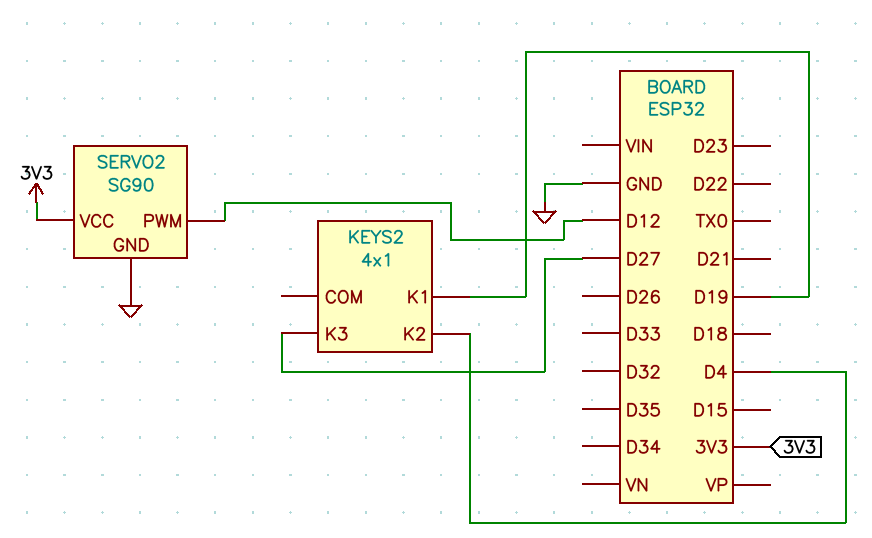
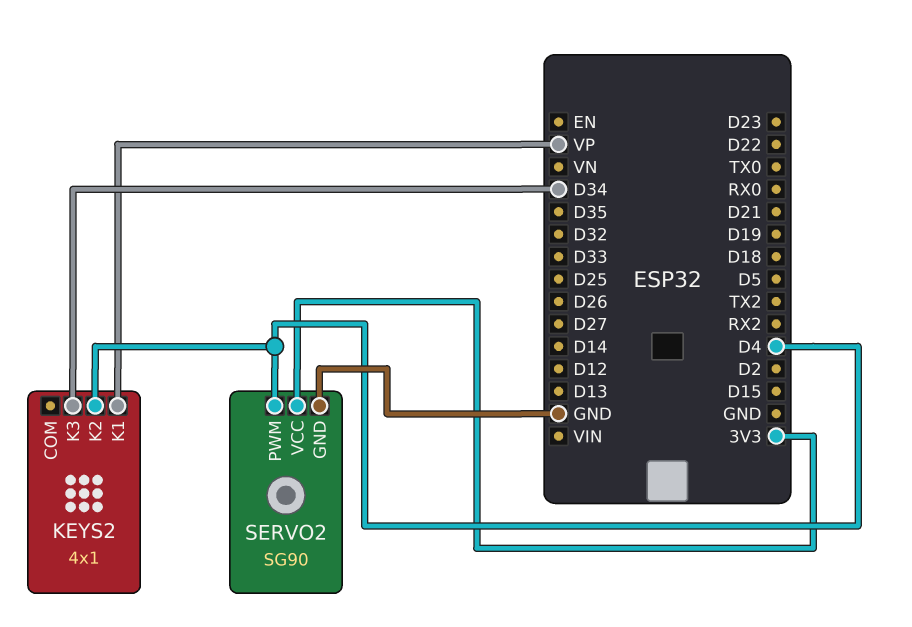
KEYS2 pin K1: D19 -> VP
KEYS2 pin K3: D27 -> D34
SERVO2 pin PWM: D12 -> D4

